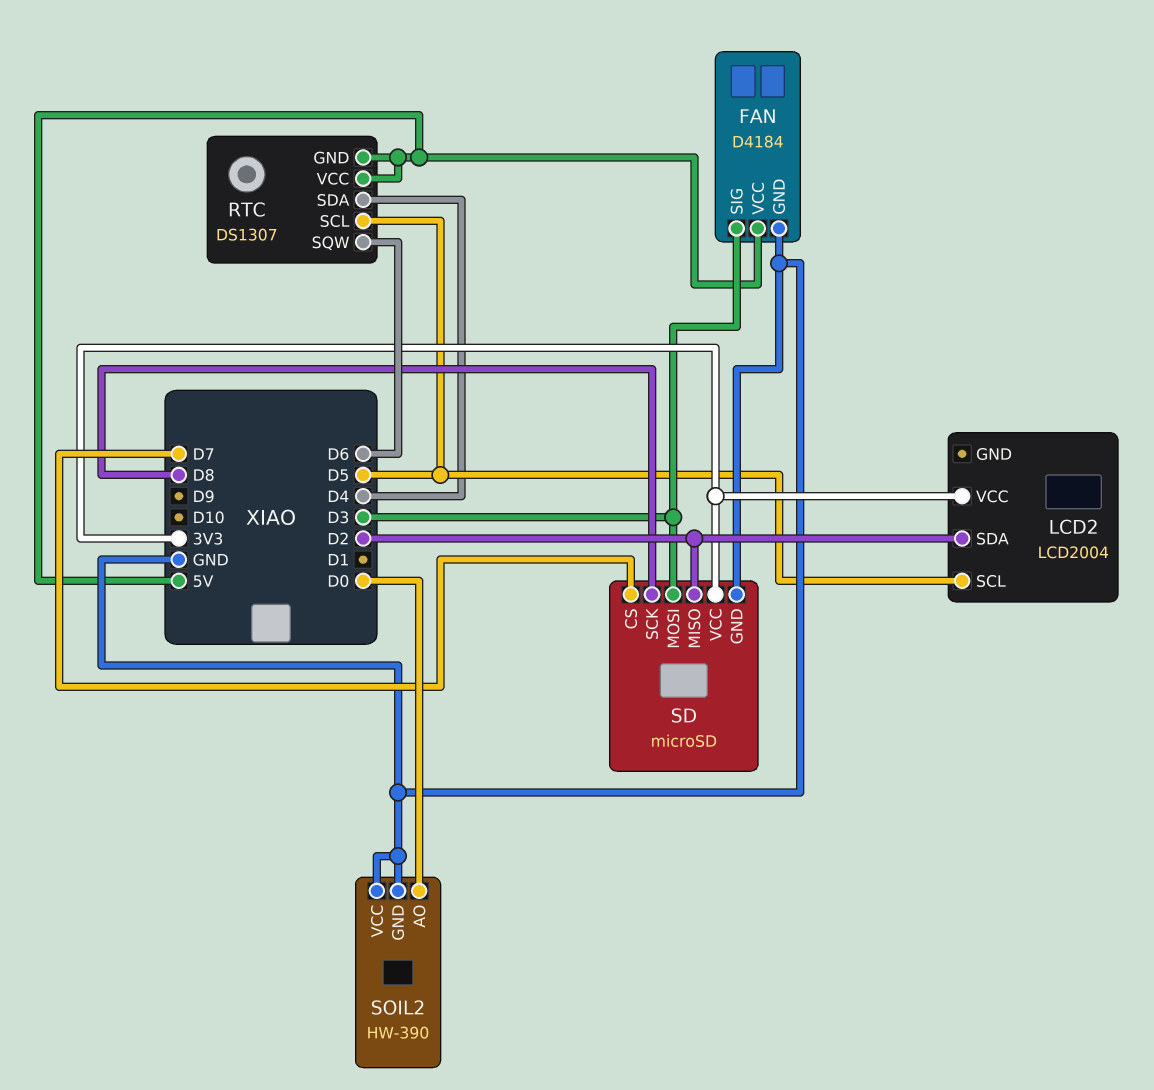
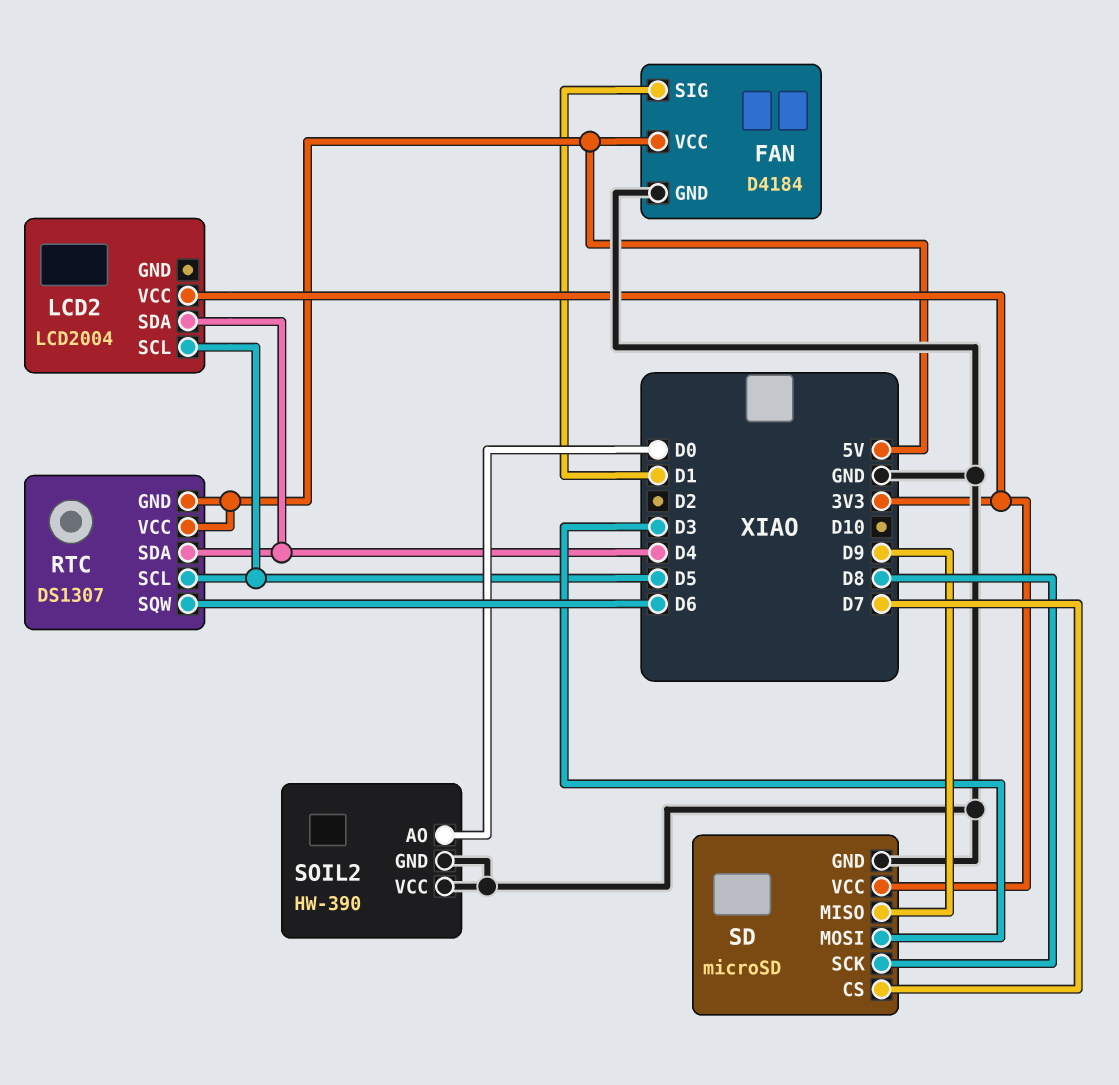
FAN pin SIG: D3 -> D1
LCD2 pin SDA: D2 -> D4
SD pin MISO: D2 -> D9

